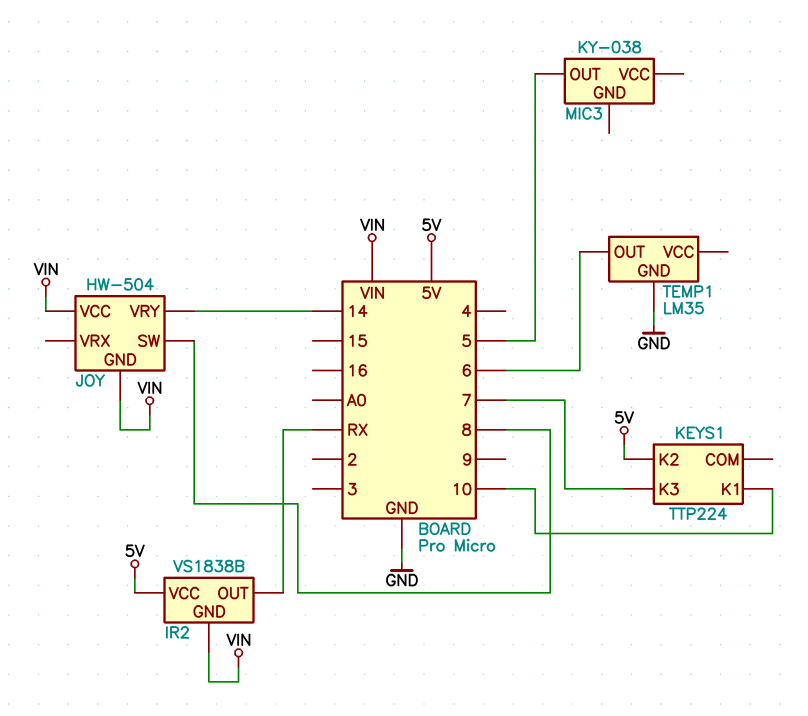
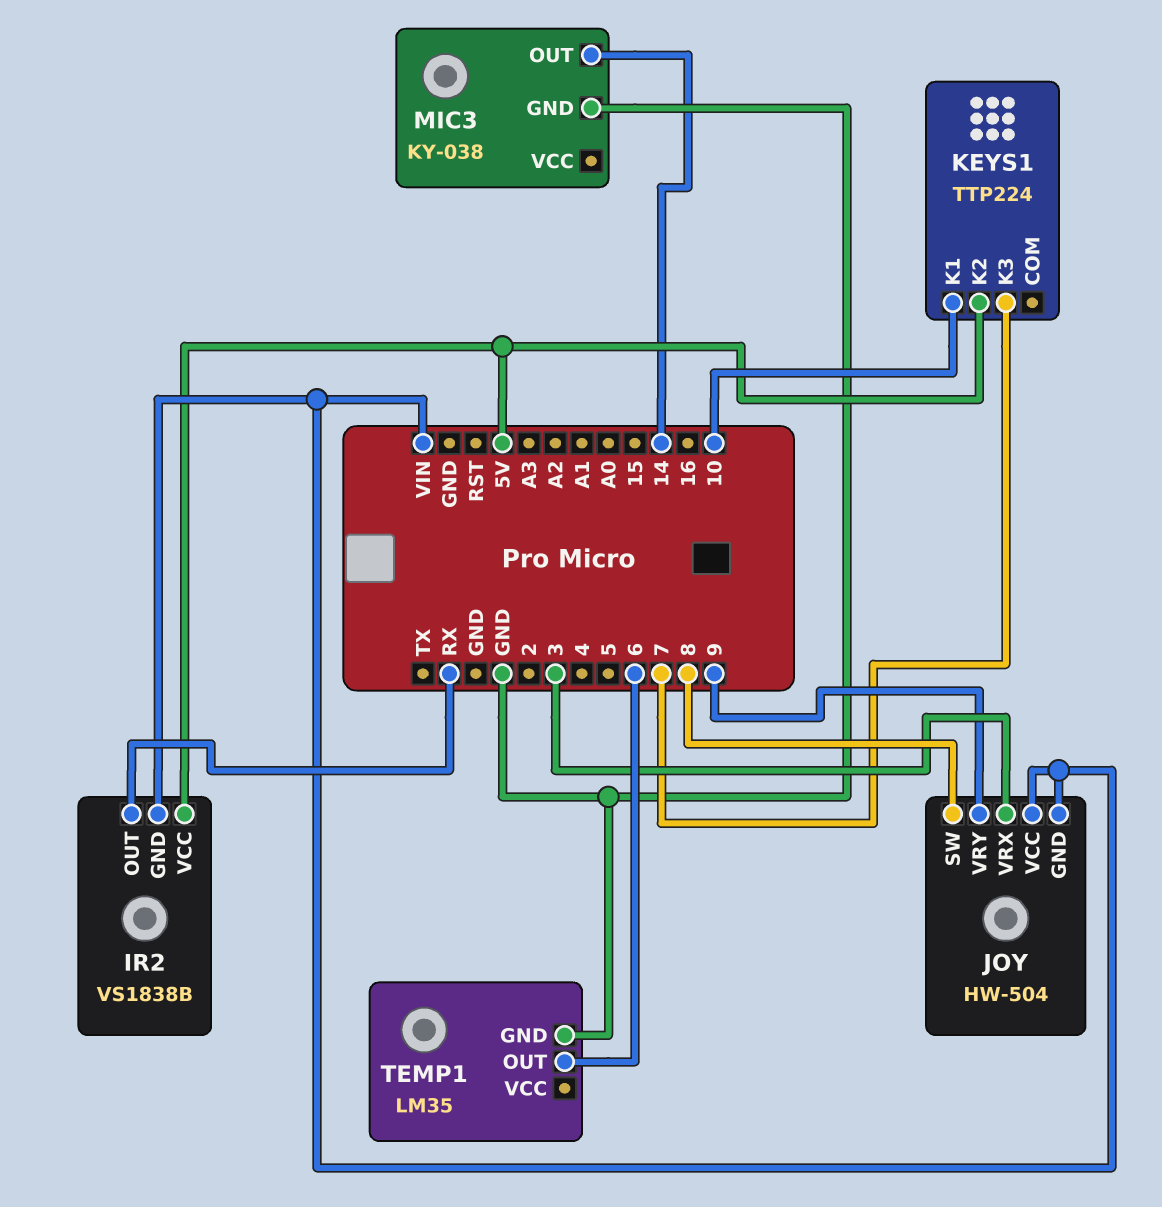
JOY pin VRX: none -> 3
JOY pin VRY: 14 -> 9
MIC3 pin GND: none -> GND
MIC3 pin OUT: 5 -> 14

